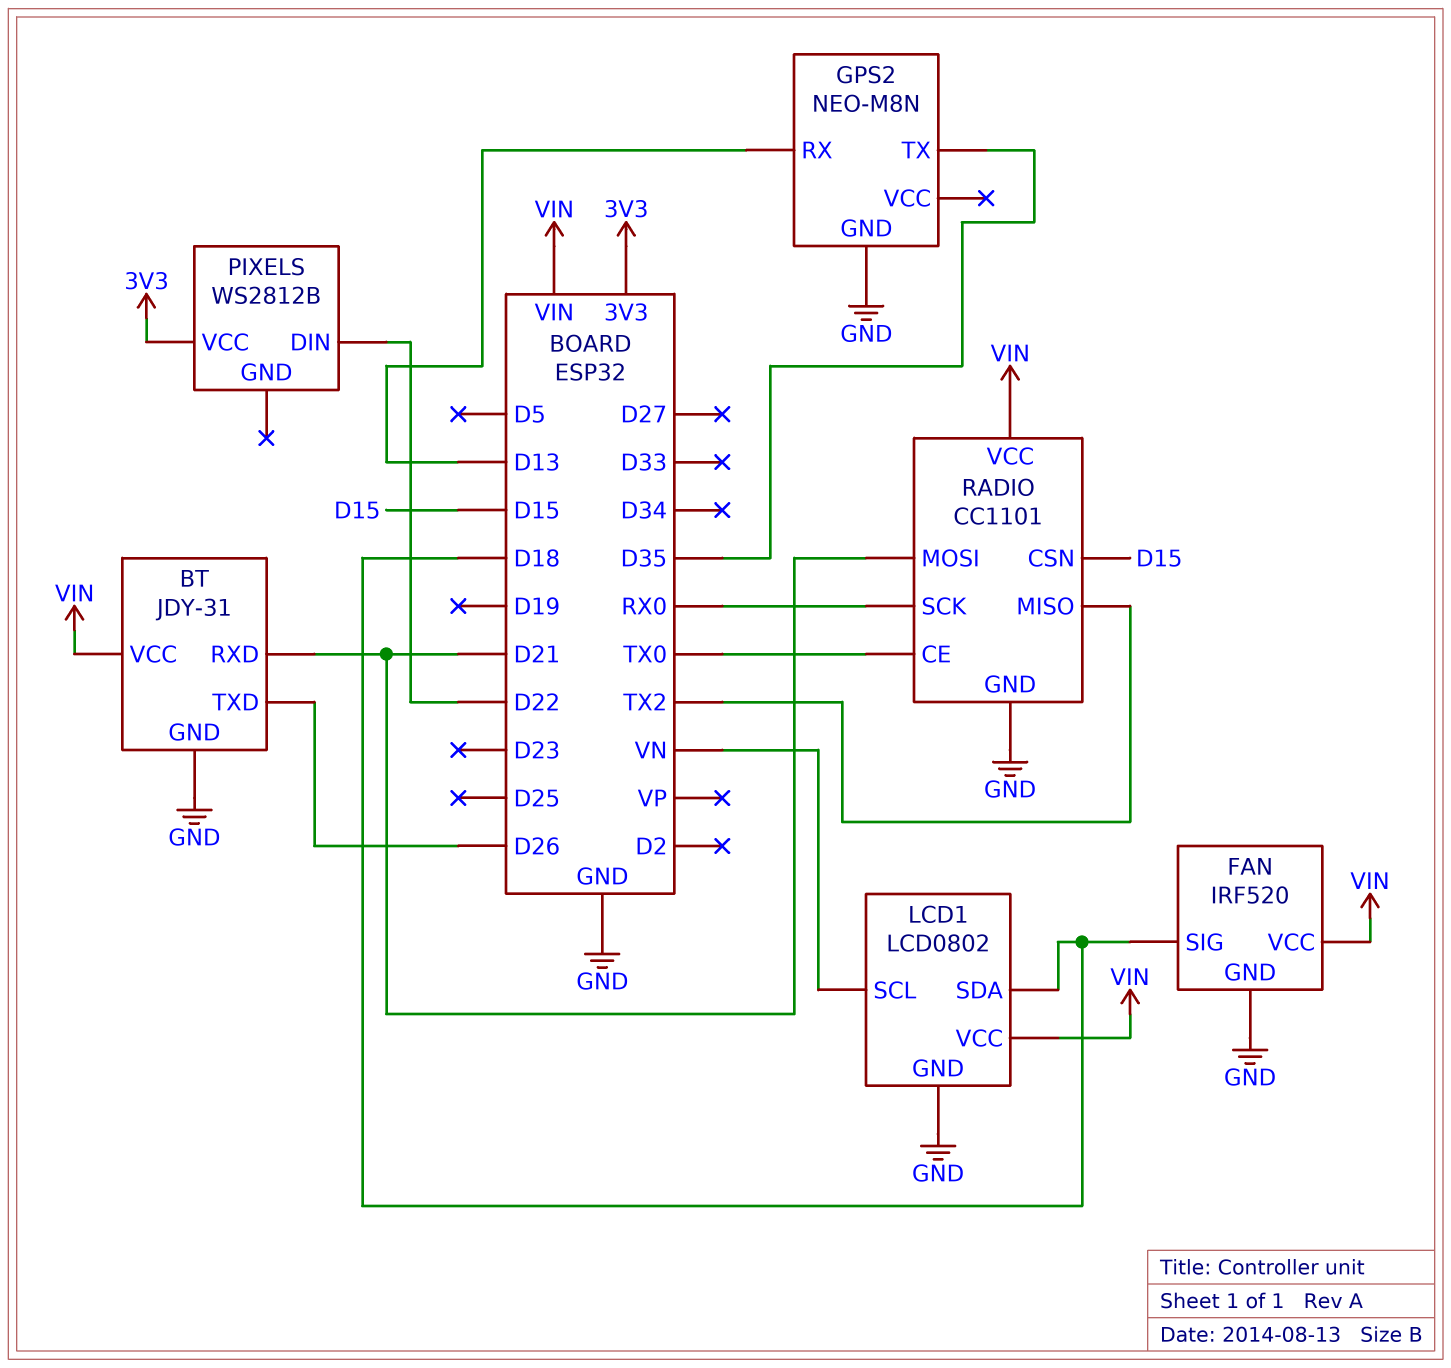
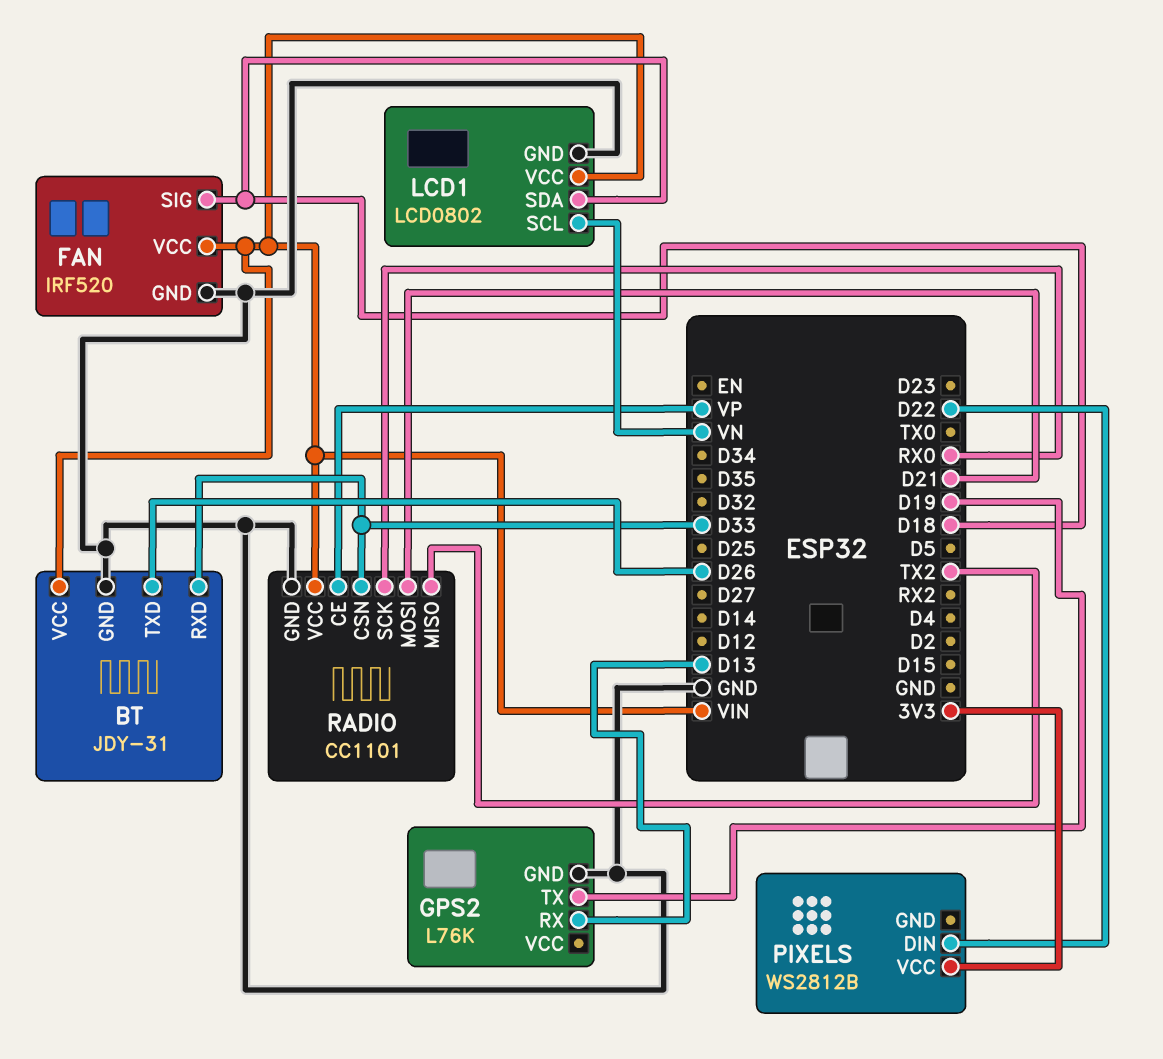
BT pin RXD: D21 -> D33
GPS2: NEO-M8N -> L76K
GPS2 pin TX: D35 -> D19
RADIO pin CE: TX0 -> VP
RADIO pin CSN: D15 -> D33

